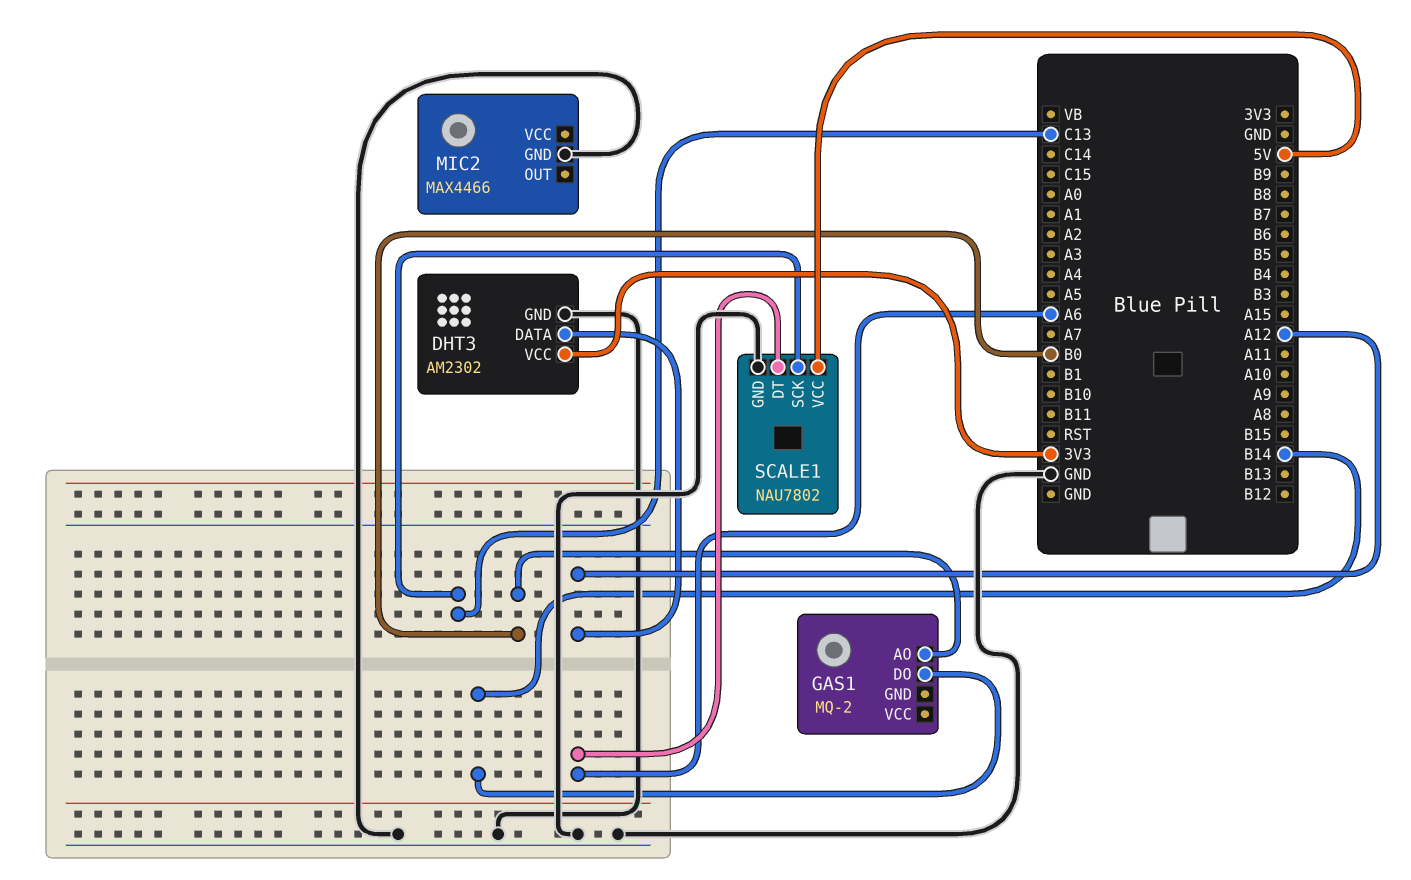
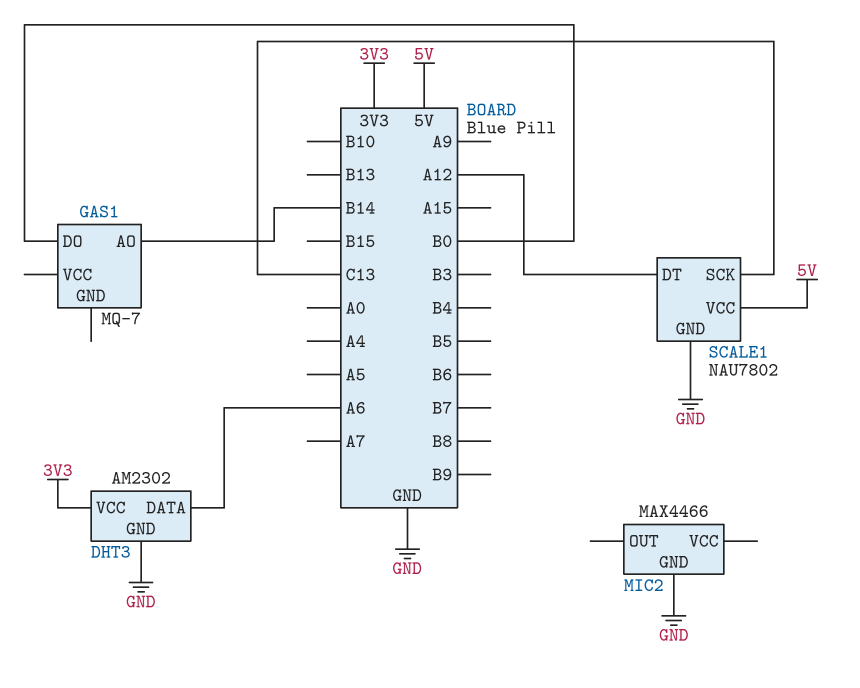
DHT3 pin DATA: A12 -> A6
GAS1: MQ-2 -> MQ-7
GAS1 pin AO: B0 -> B14
GAS1 pin DO: B14 -> B0
SCALE1 pin DT: A6 -> A12

